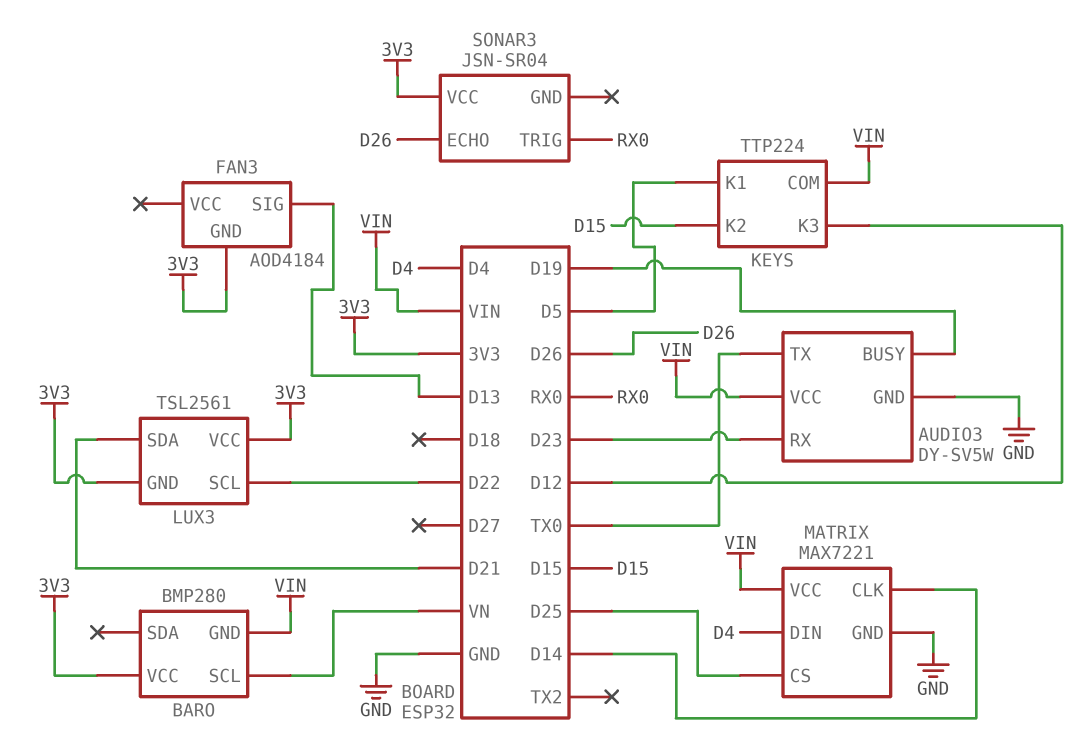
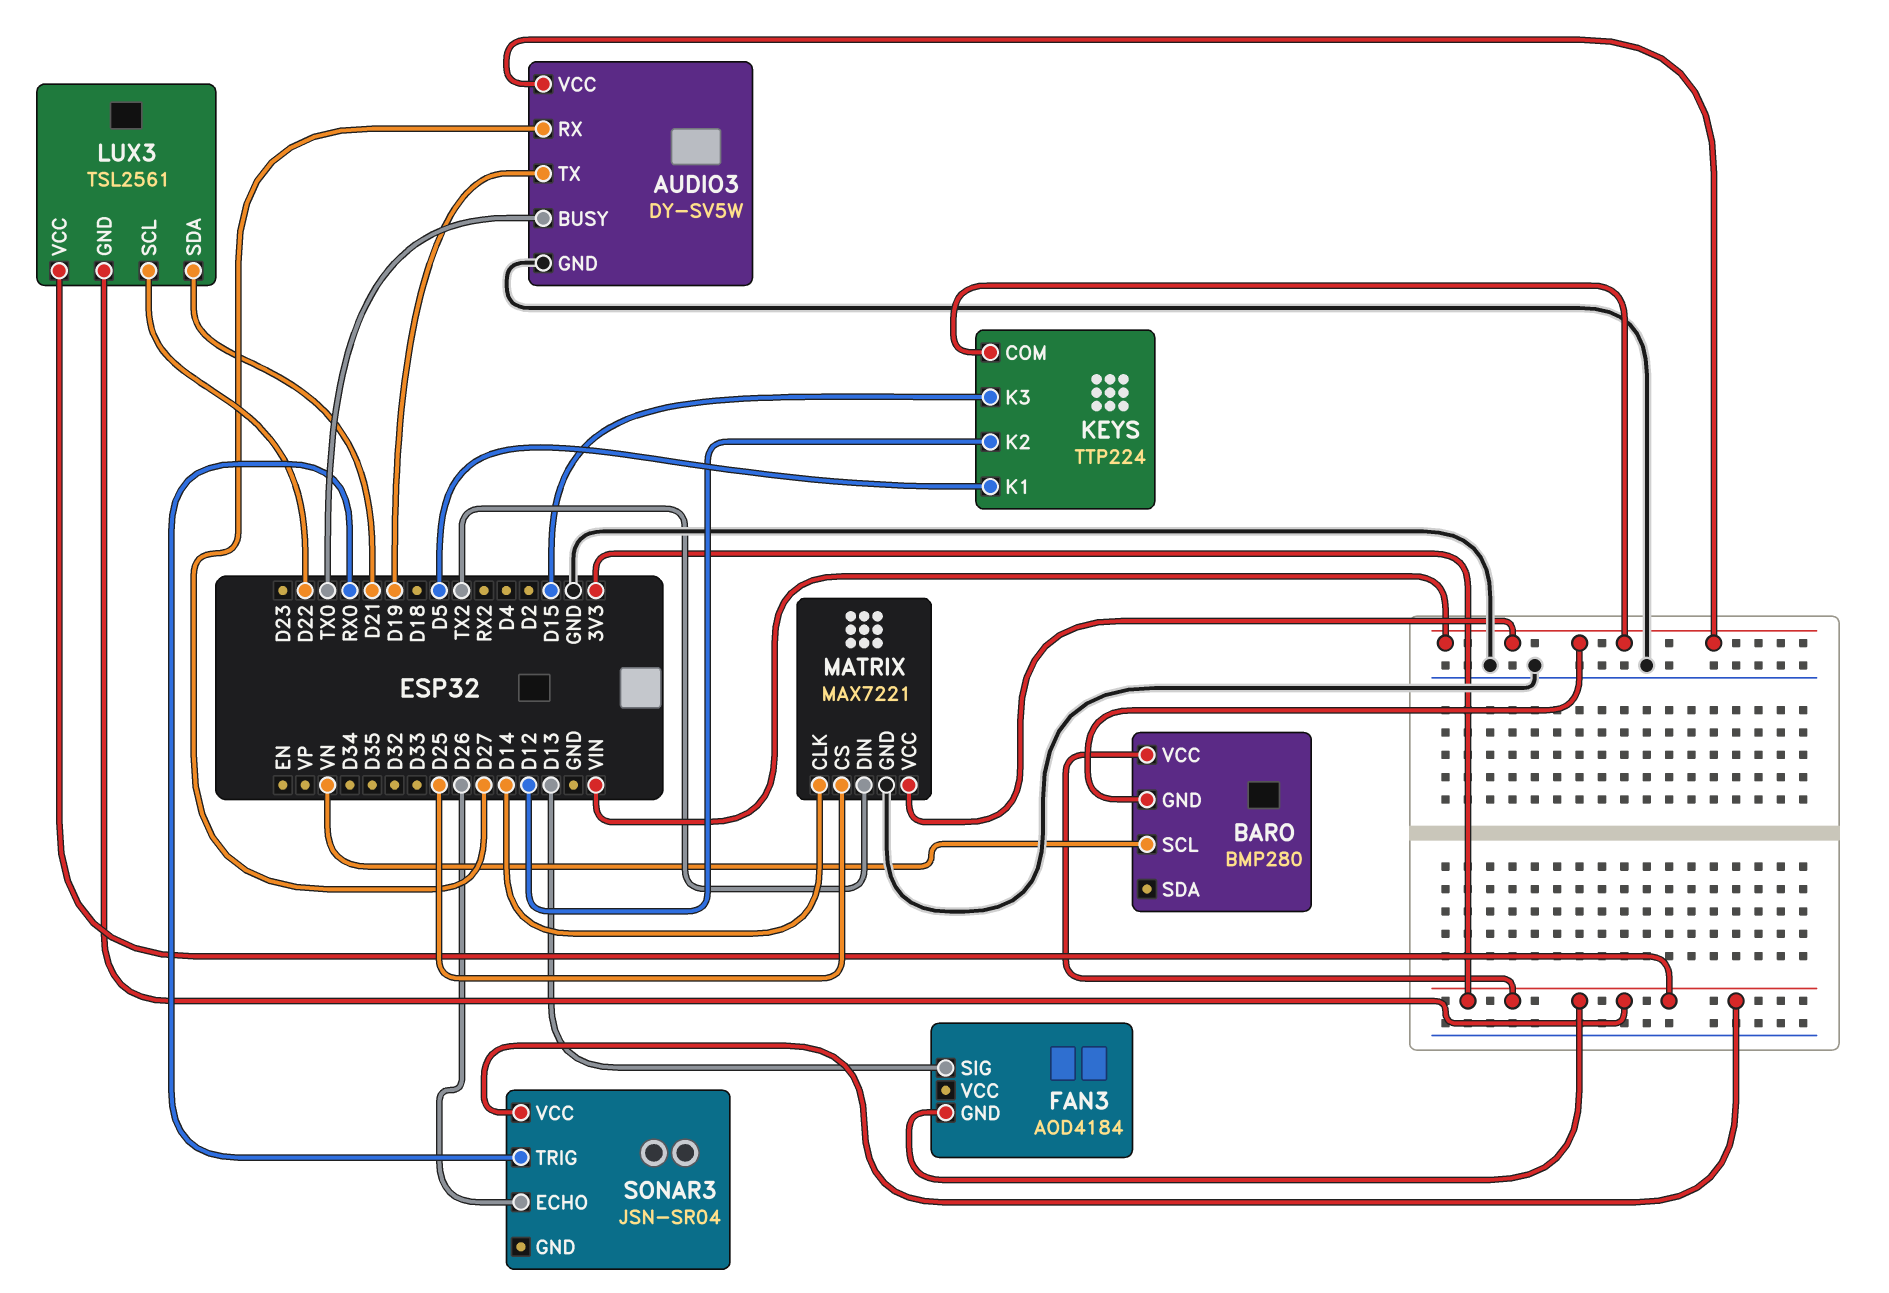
AUDIO3 pin BUSY: D19 -> TX0
AUDIO3 pin RX: D23 -> D27
AUDIO3 pin TX: TX0 -> D19
KEYS pin K2: D15 -> D12
KEYS pin K3: D12 -> D15
MATRIX pin DIN: D4 -> TX2

